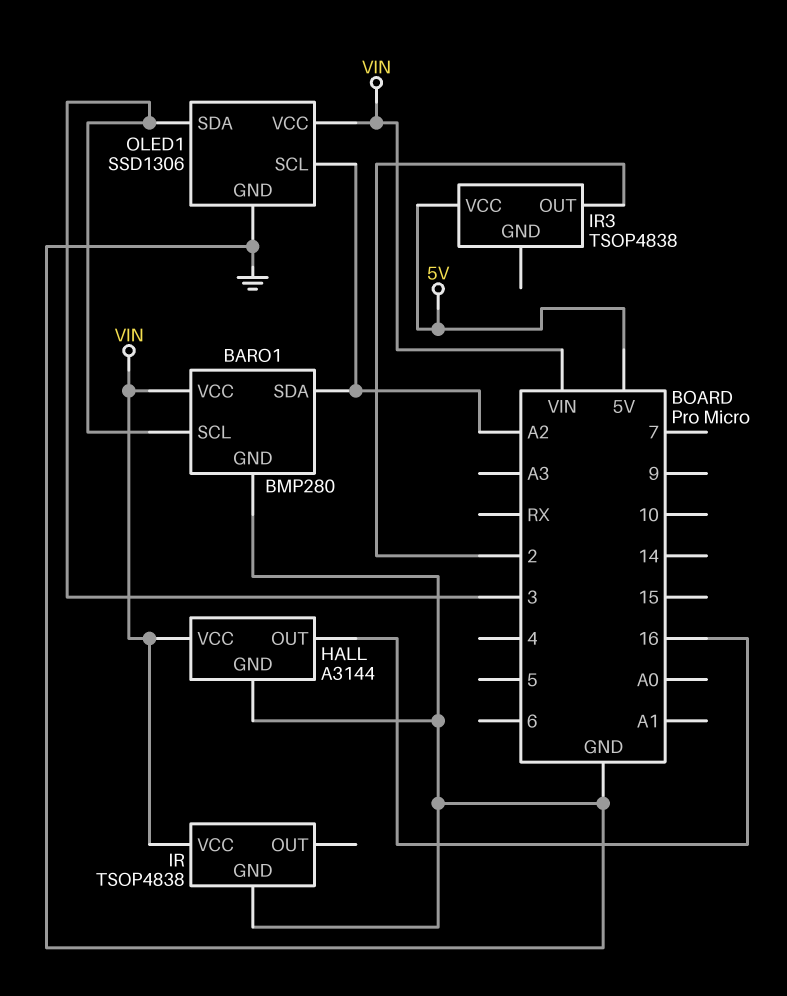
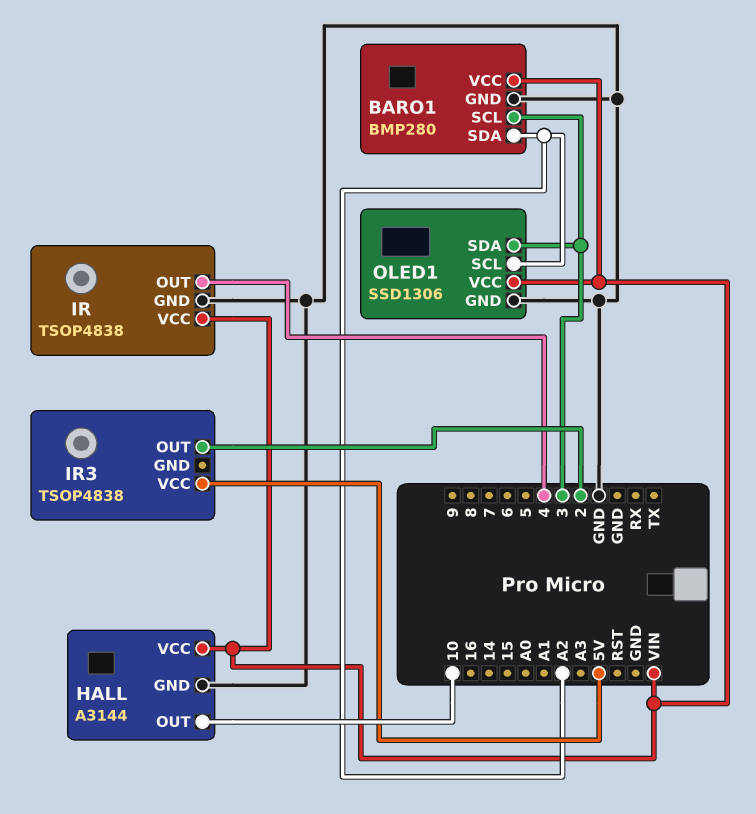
HALL pin OUT: 16 -> 10
IR pin OUT: none -> 4

